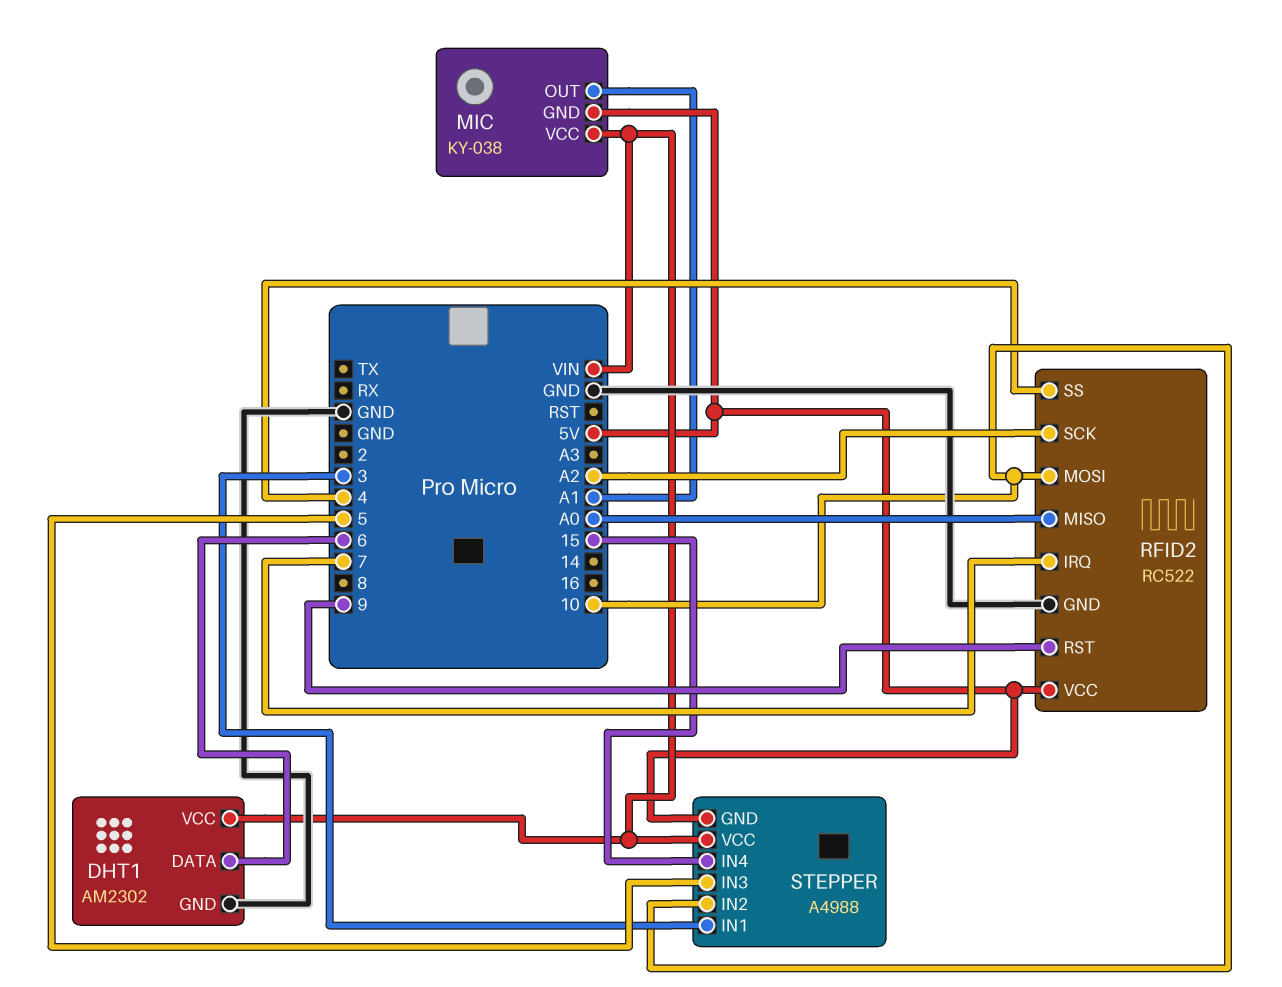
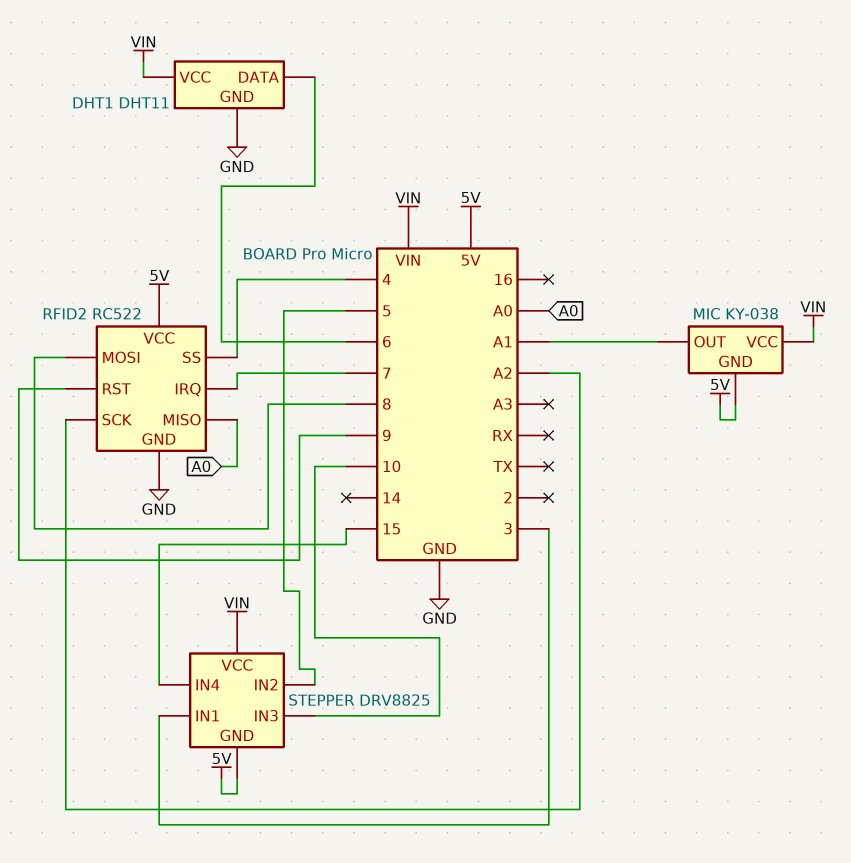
DHT1: AM2302 -> DHT11
RFID2 pin MOSI: 10 -> 8
STEPPER: A4988 -> DRV8825
STEPPER pin IN2: 10 -> 5
STEPPER pin IN3: 5 -> 10

